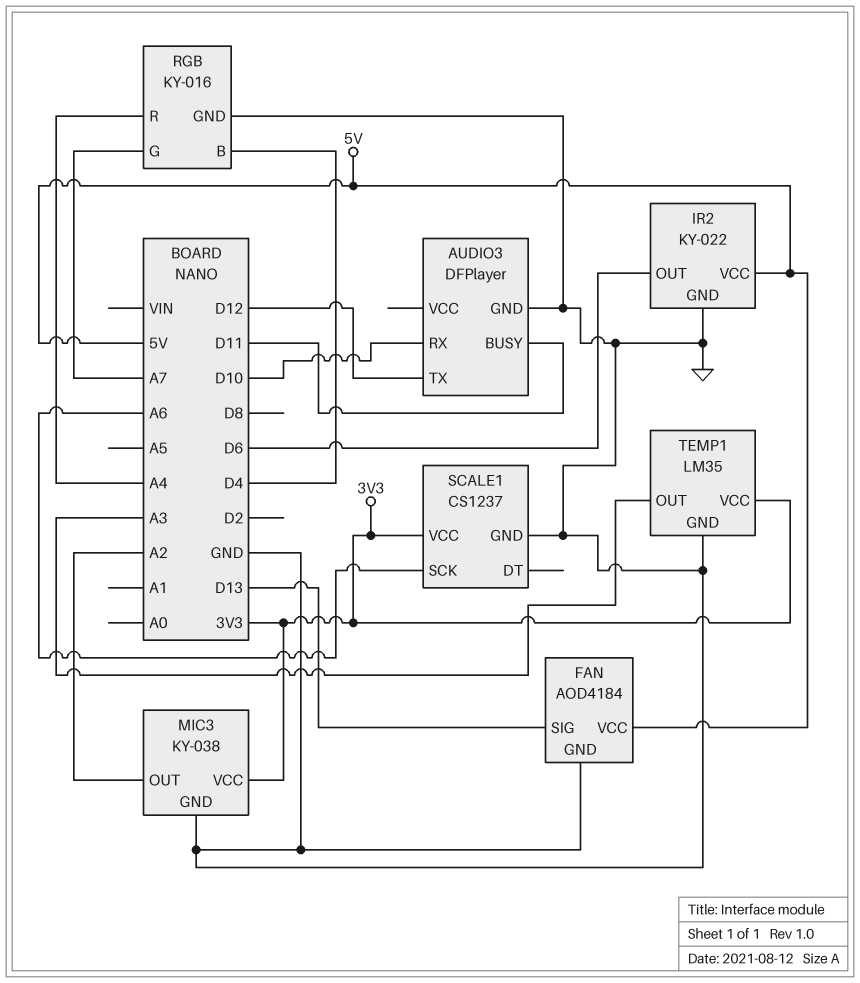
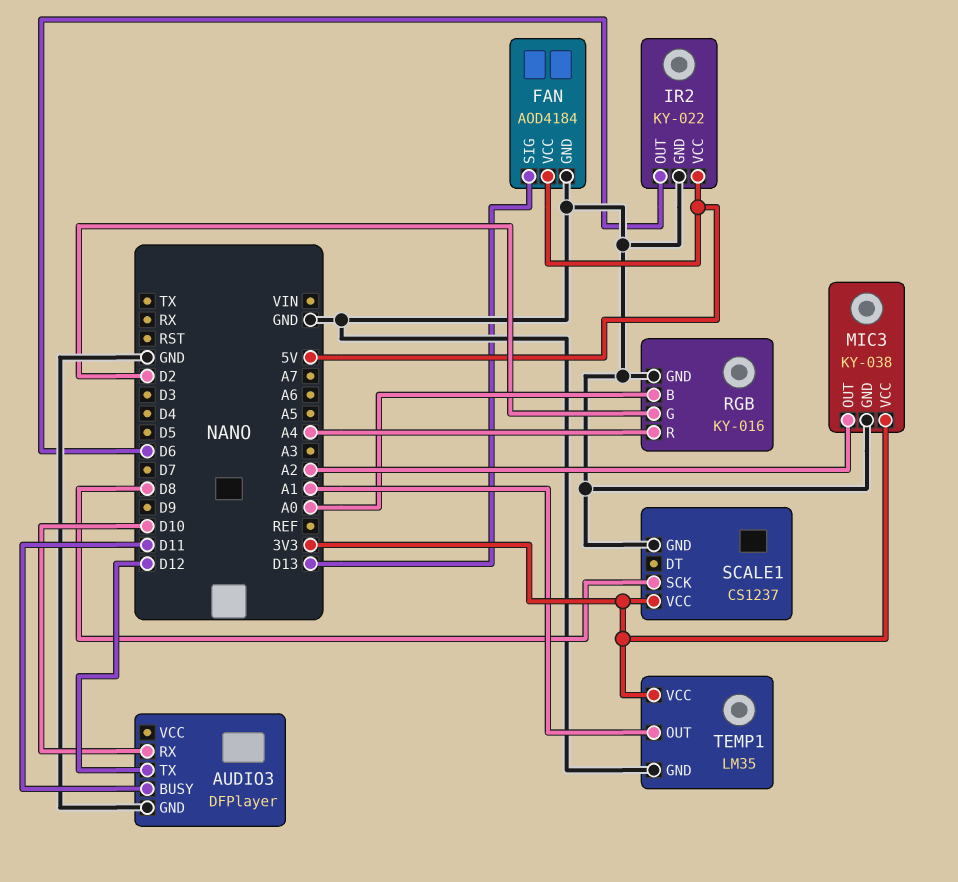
RGB pin B: D4 -> A0
RGB pin G: A7 -> D2
SCALE1 pin SCK: A6 -> D8
TEMP1 pin OUT: A3 -> A1

